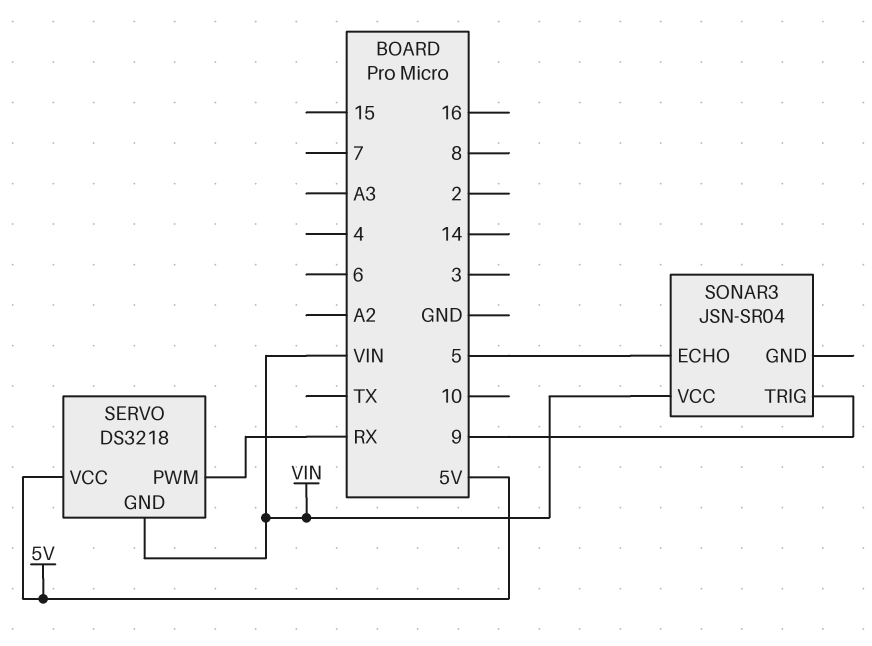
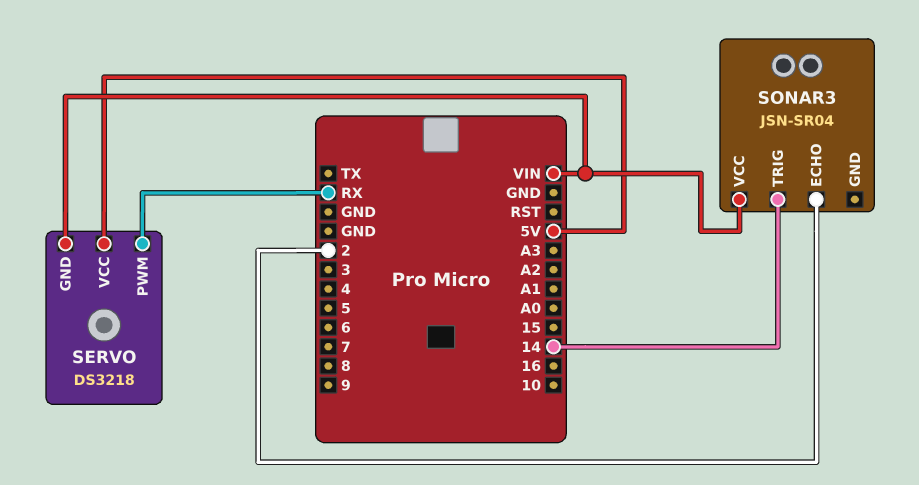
SONAR3 pin ECHO: 5 -> 2
SONAR3 pin TRIG: 9 -> 14

